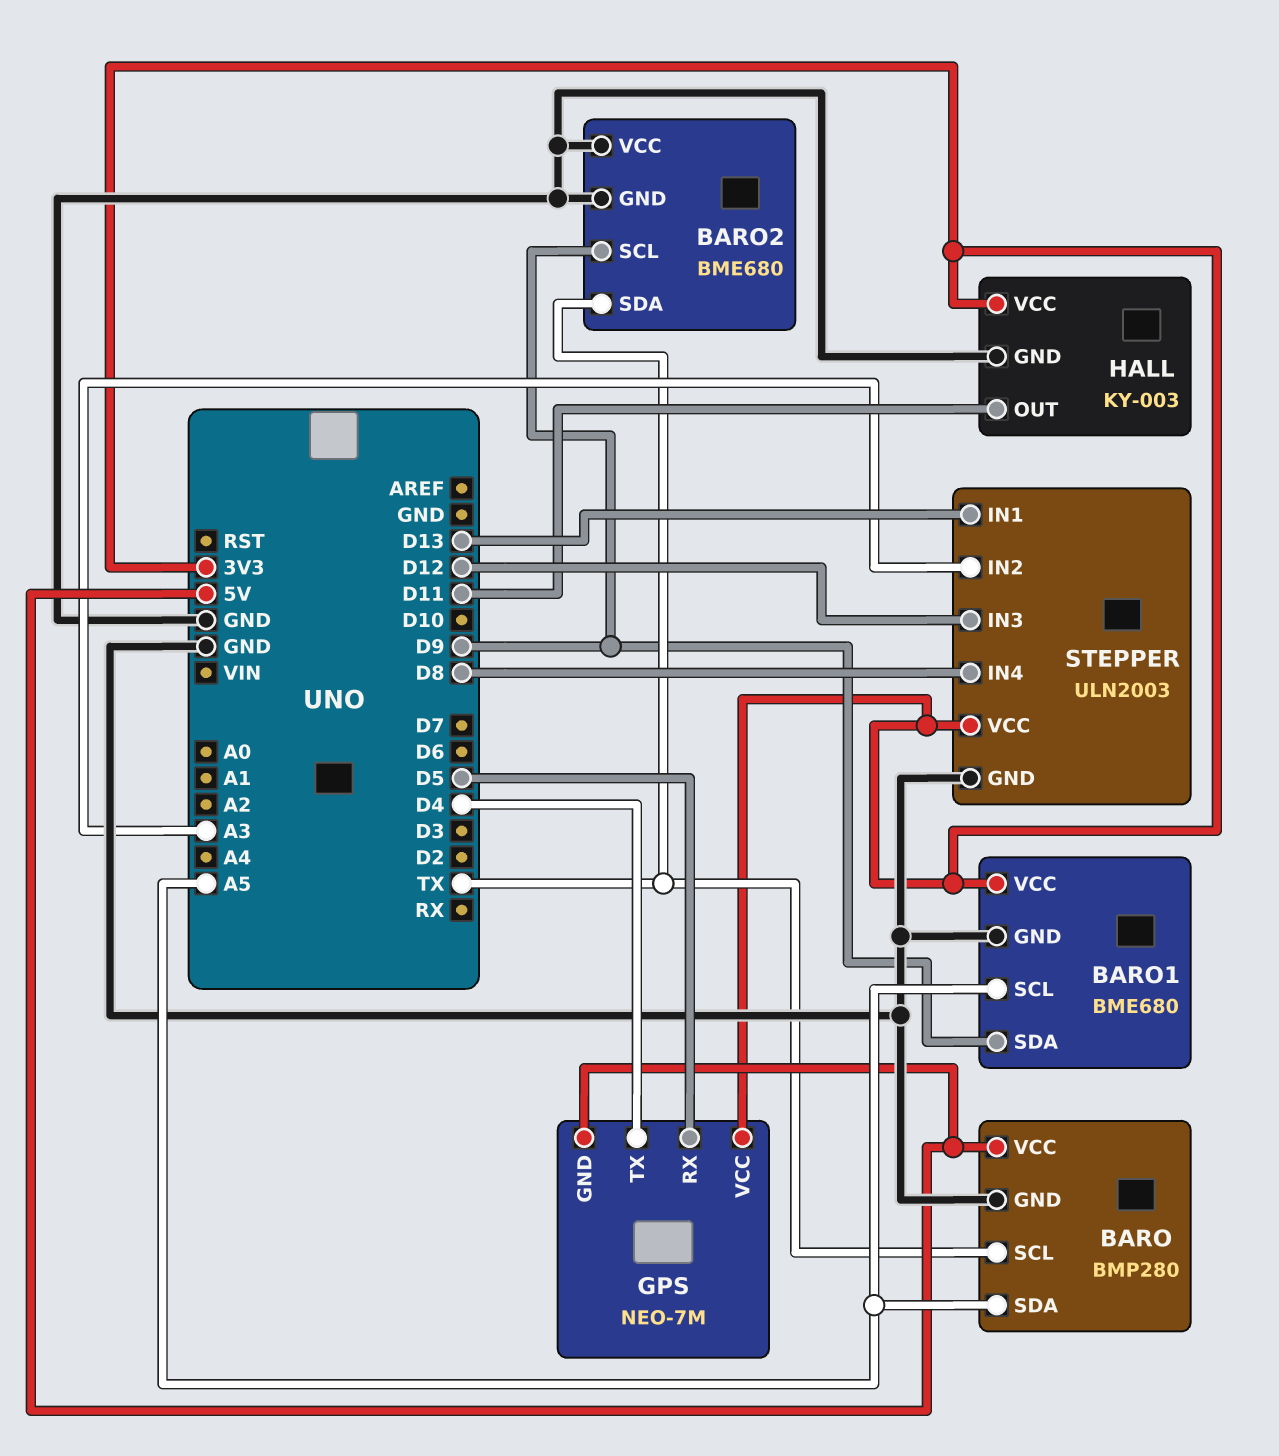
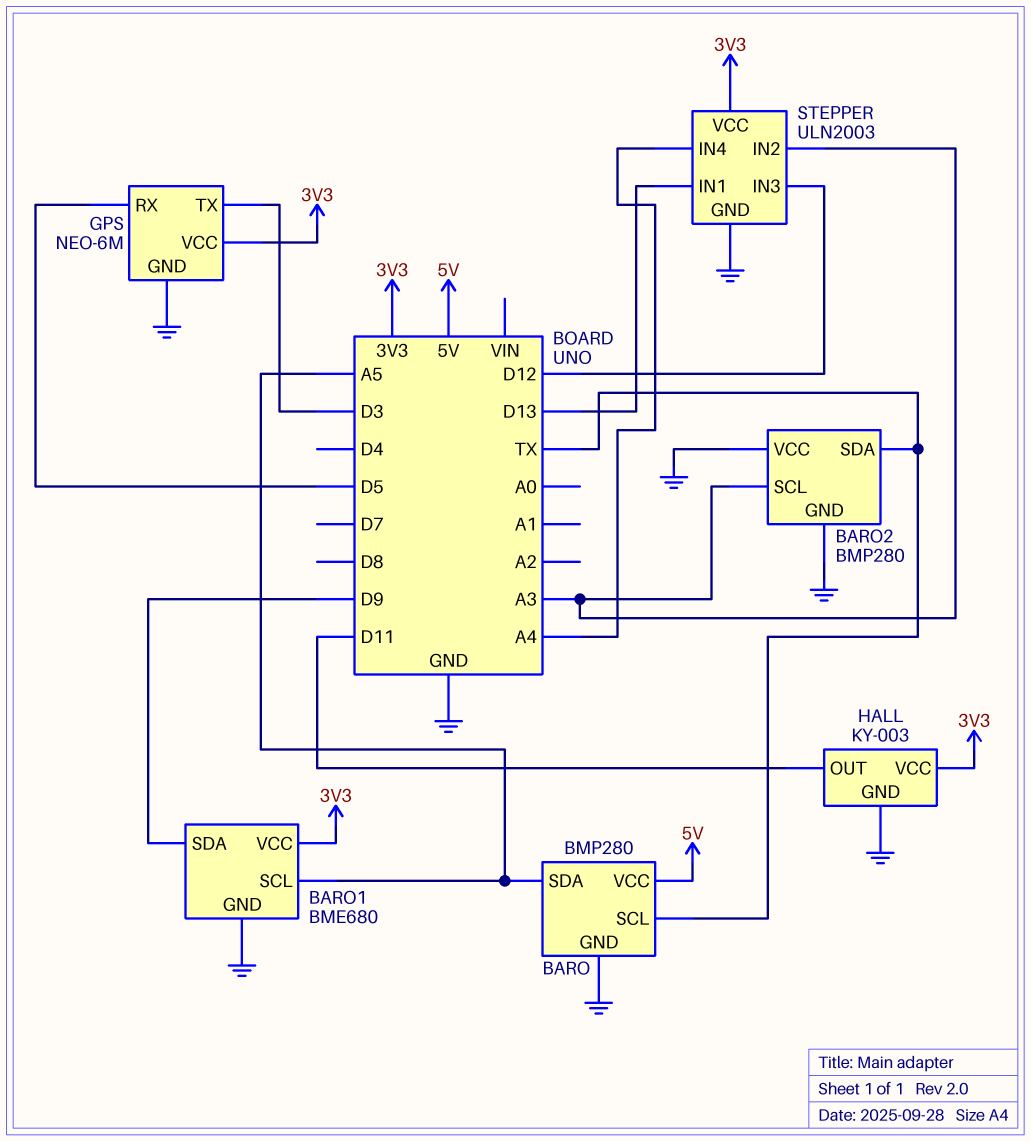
BARO2: BME680 -> BMP280
BARO2 pin SCL: D9 -> A3
GPS: NEO-7M -> NEO-6M
GPS pin GND: 5V -> GND
GPS pin TX: D4 -> D3
STEPPER pin IN4: D8 -> A4

